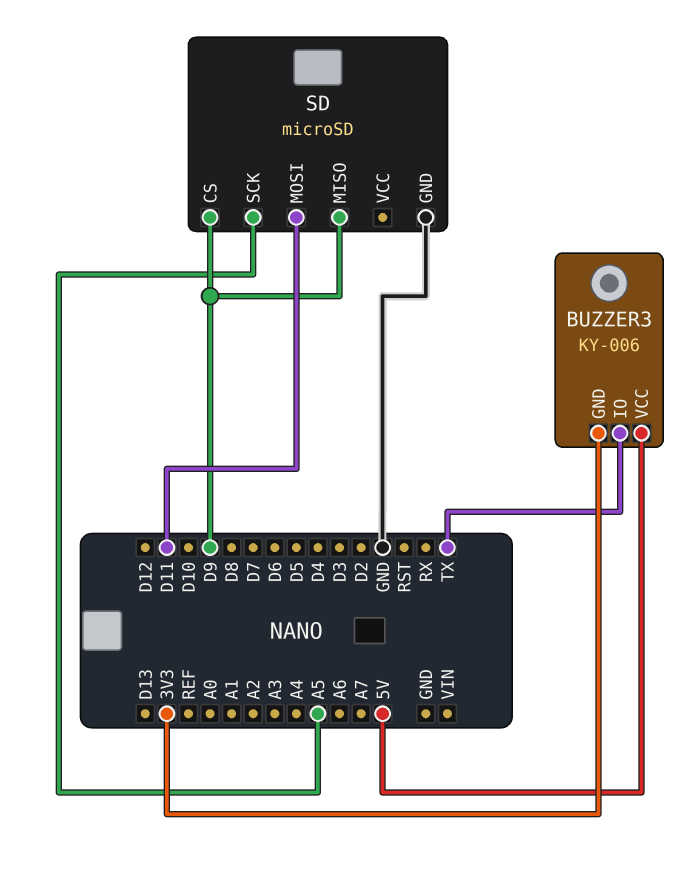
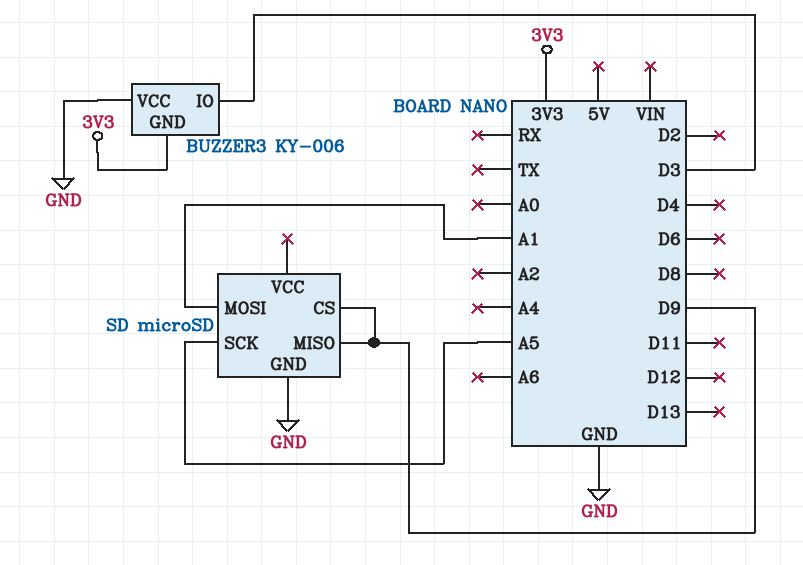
BUZZER3 pin IO: TX -> D3
BUZZER3 pin VCC: 5V -> GND
SD pin MOSI: D11 -> A1

